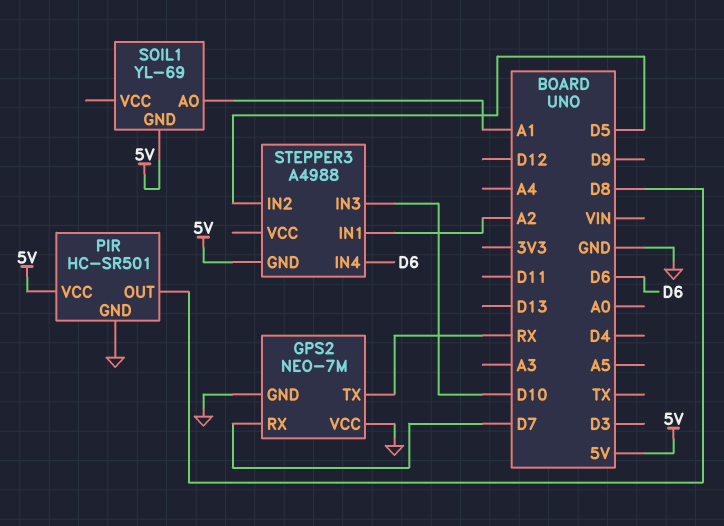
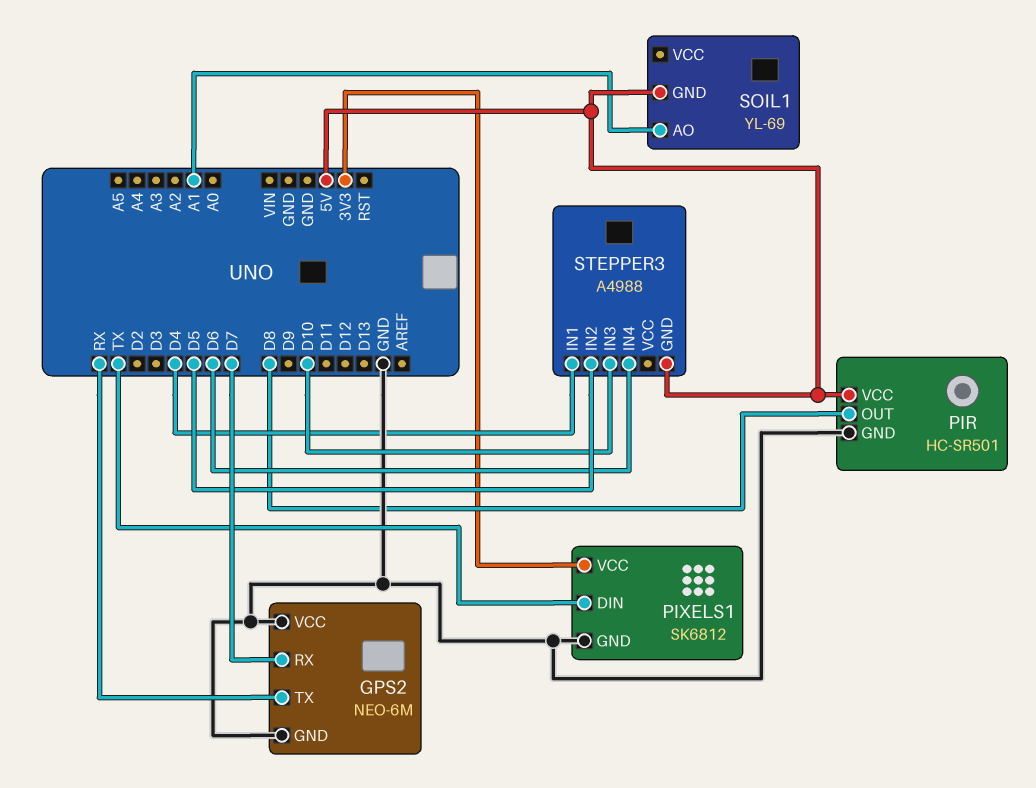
GPS2: NEO-7M -> NEO-6M
PIXELS1: none -> SK6812
PIXELS1 pin DIN: none -> TX
PIXELS1 pin GND: none -> GND
PIXELS1 pin VCC: none -> 3V3
STEPPER3 pin IN1: A2 -> D4

